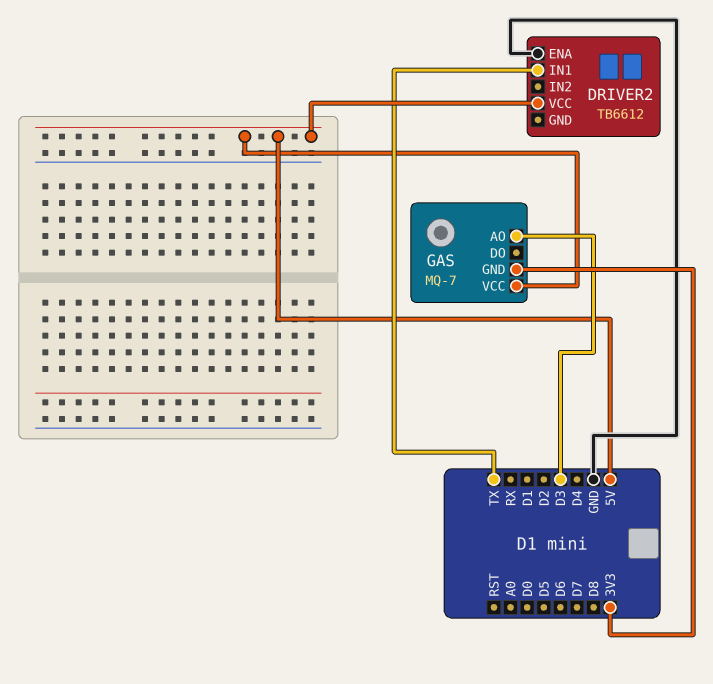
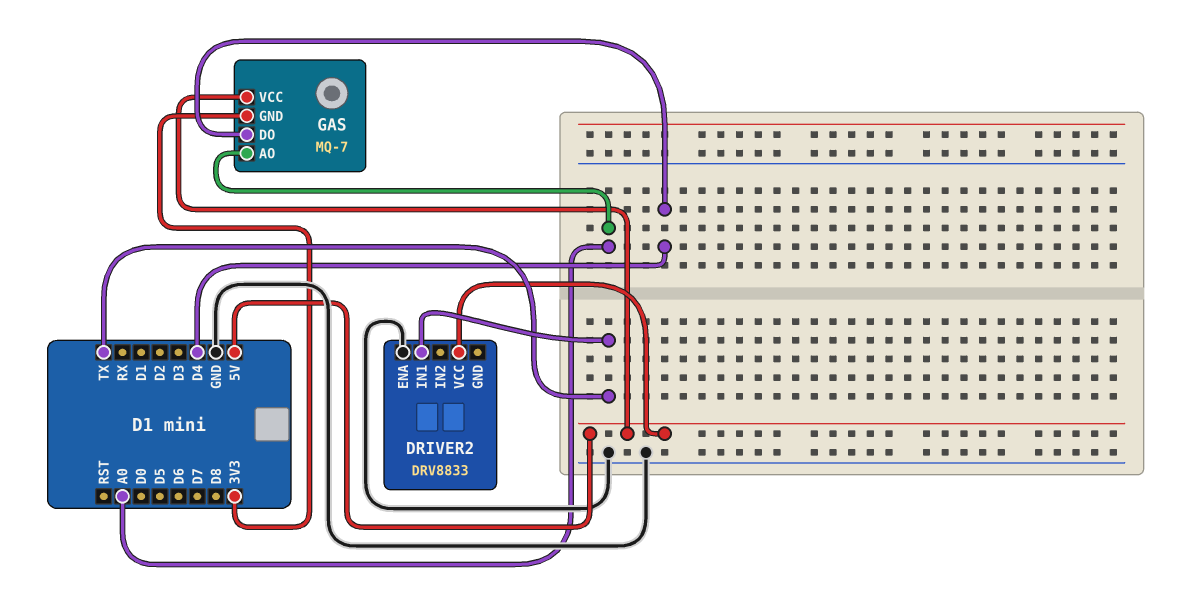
DRIVER2: TB6612 -> DRV8833
GAS pin AO: D3 -> A0
GAS pin DO: none -> D4

